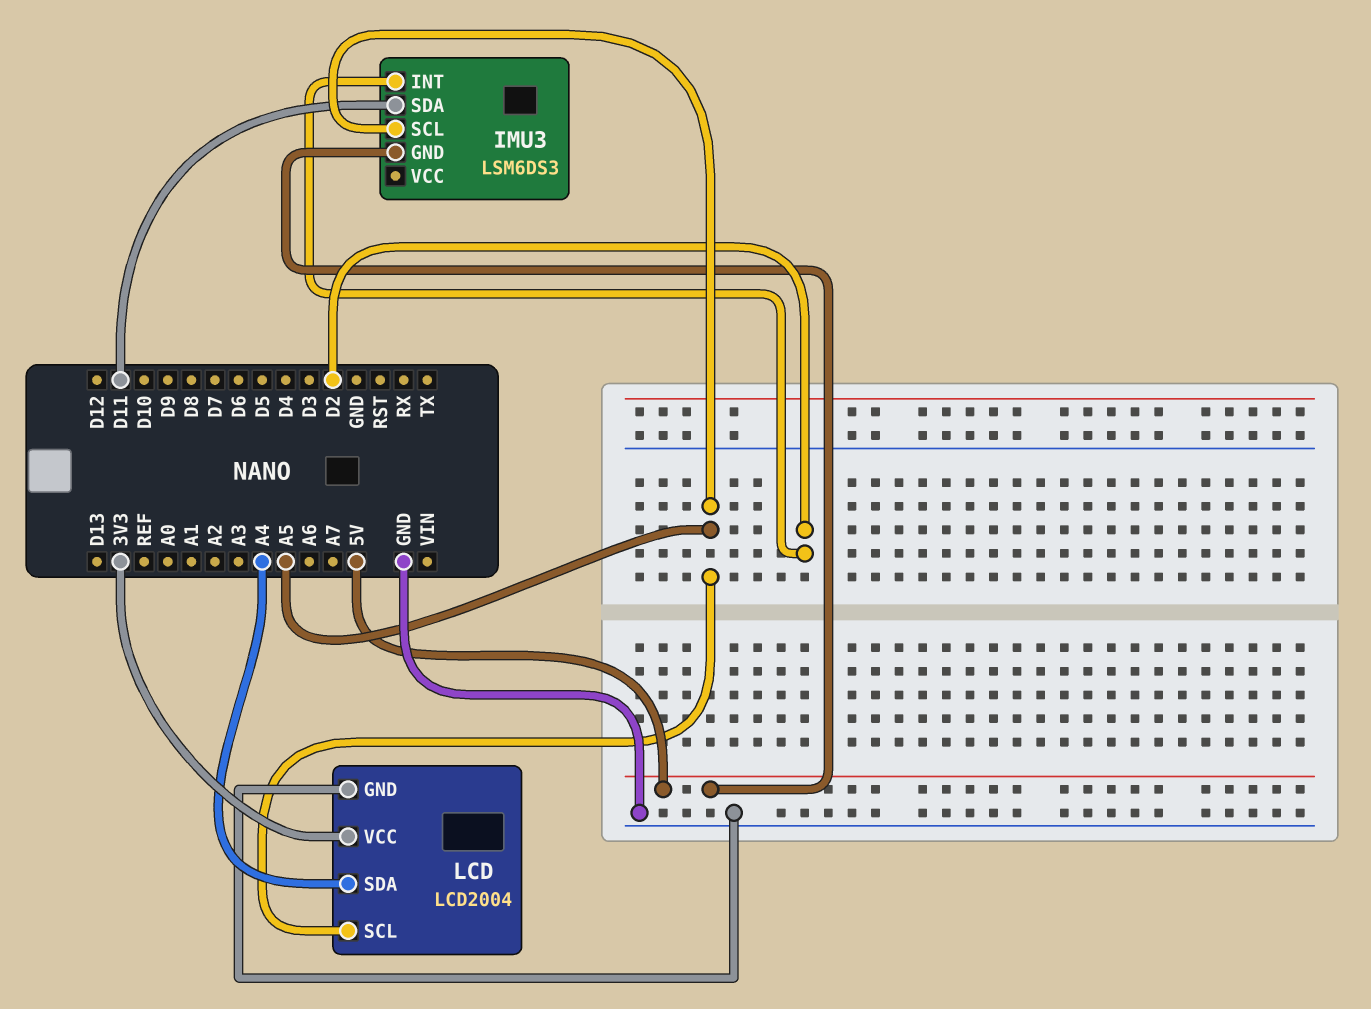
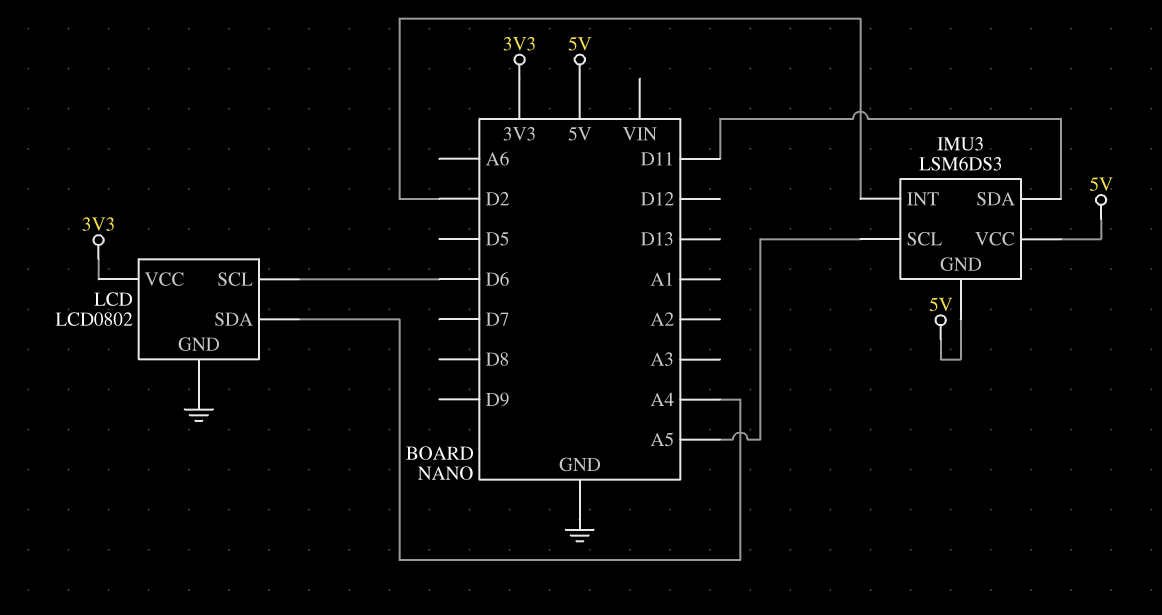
IMU3 pin VCC: none -> 5V
LCD: LCD2004 -> LCD0802
LCD pin SCL: A5 -> D6

